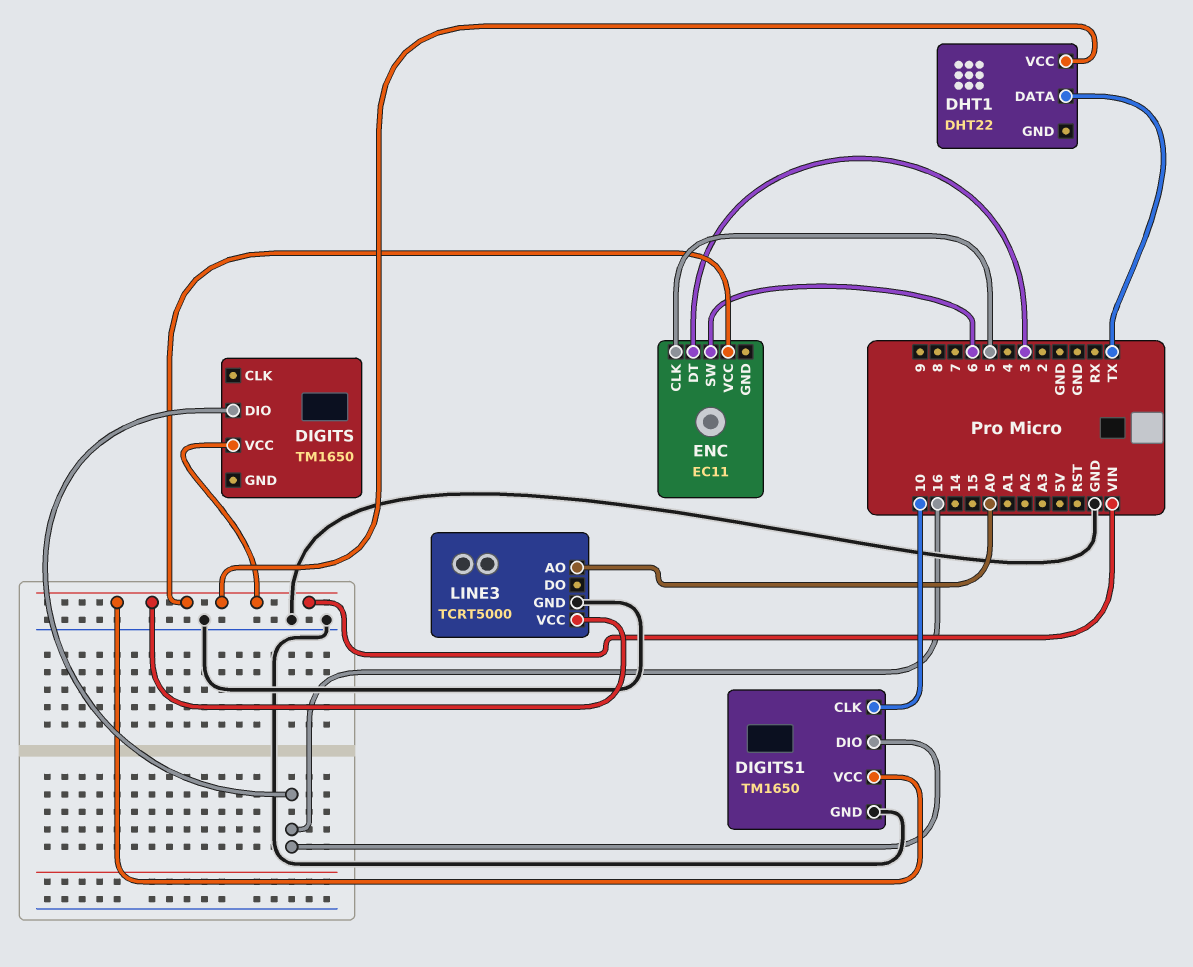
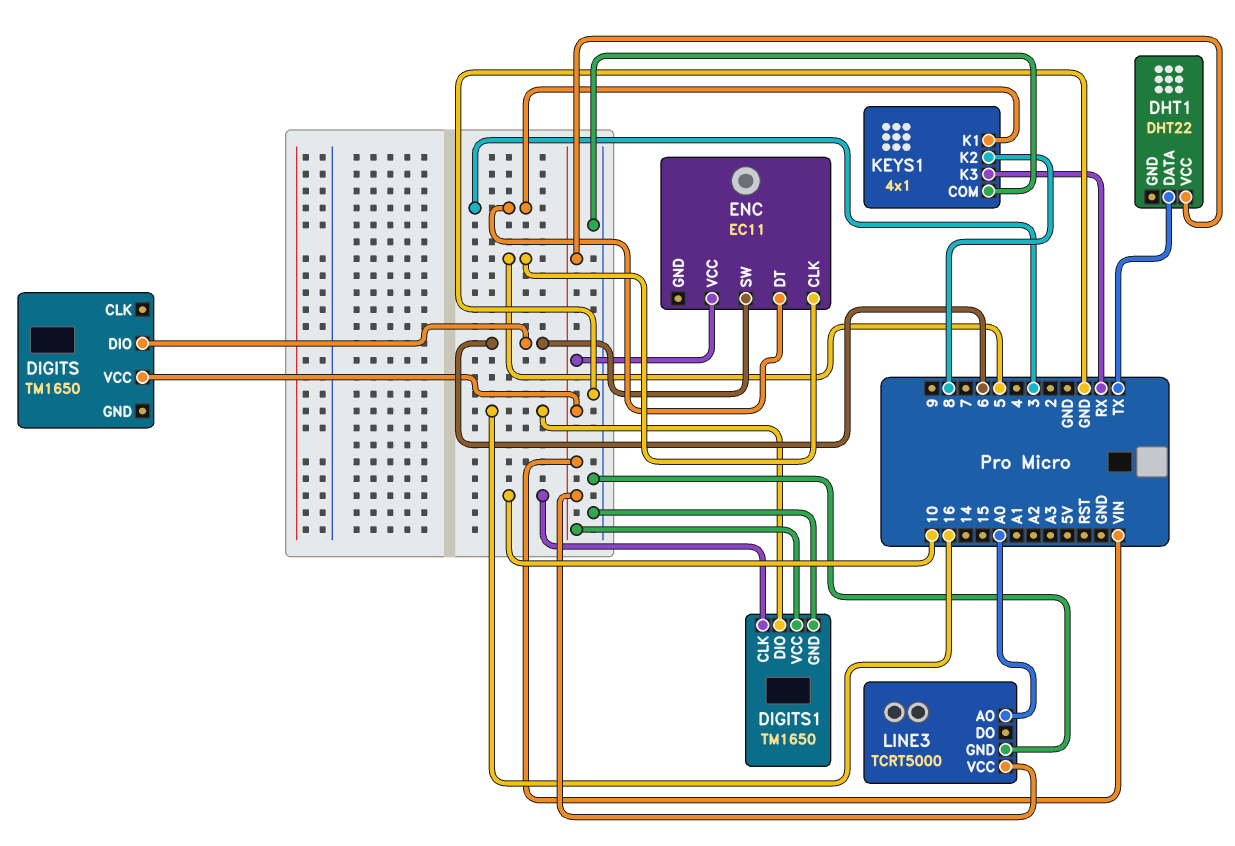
DIGITS pin DIO: 16 -> 6
KEYS1: none -> 4x1
KEYS1 pin COM: none -> GND
KEYS1 pin K1: none -> 3
KEYS1 pin K2: none -> 8
KEYS1 pin K3: none -> RX

